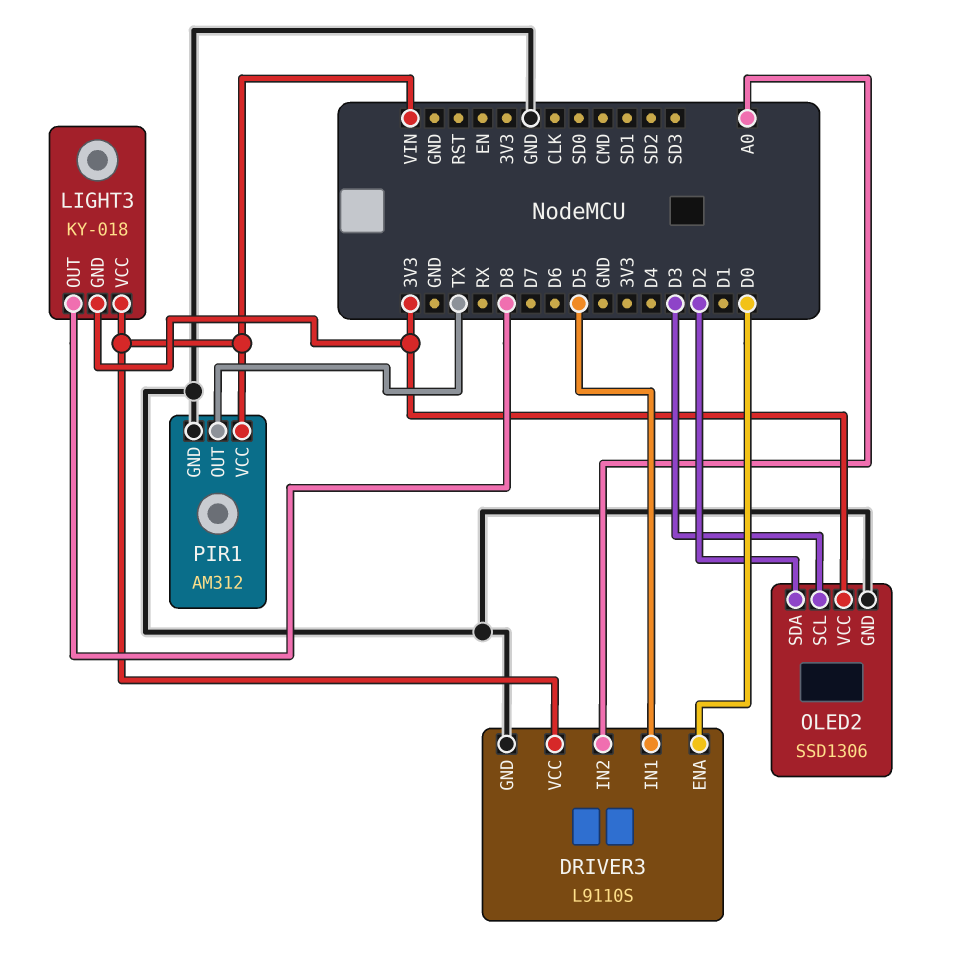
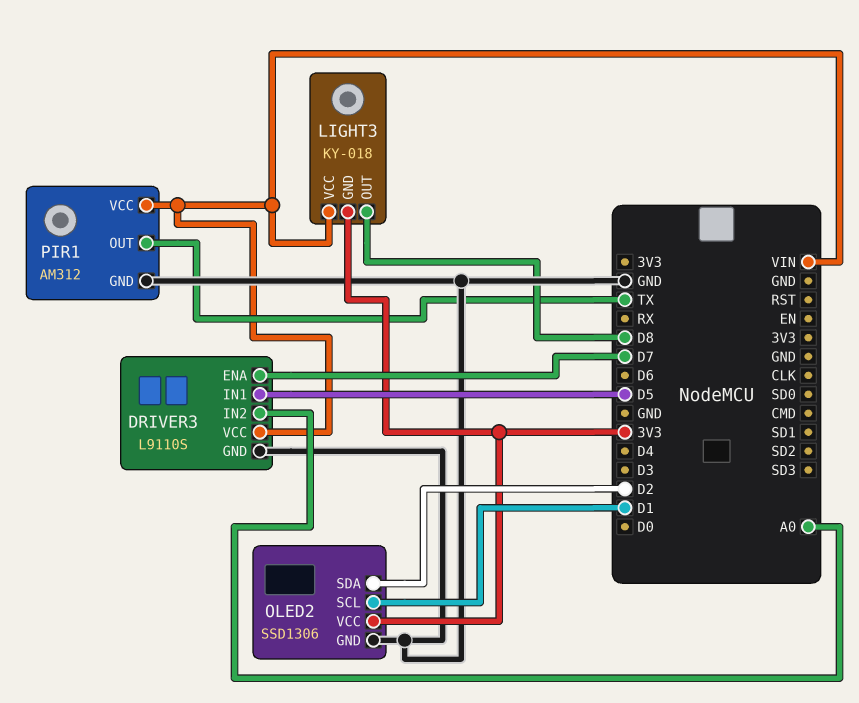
DRIVER3 pin ENA: D0 -> D7
OLED2 pin SCL: D3 -> D1

